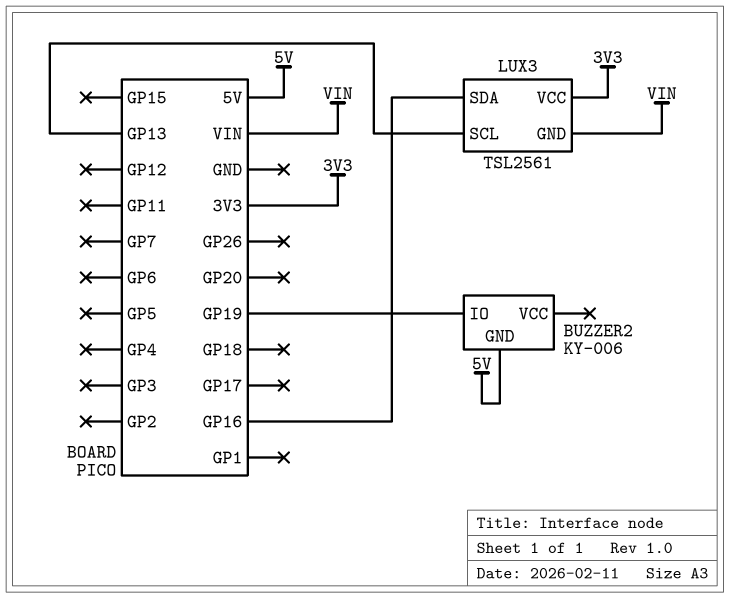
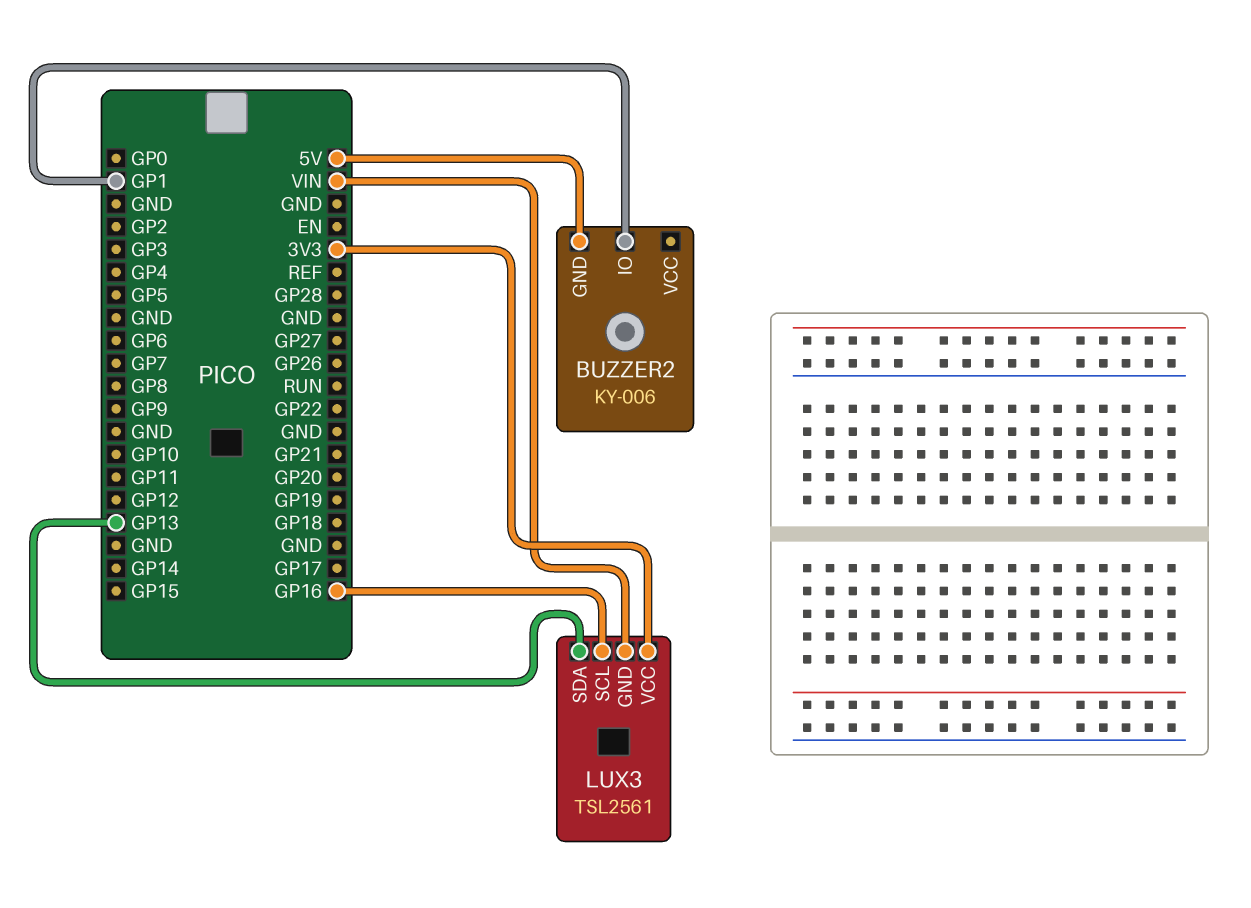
BUZZER2 pin IO: GP19 -> GP1
LUX3 pin SCL: GP13 -> GP16
LUX3 pin SDA: GP16 -> GP13

